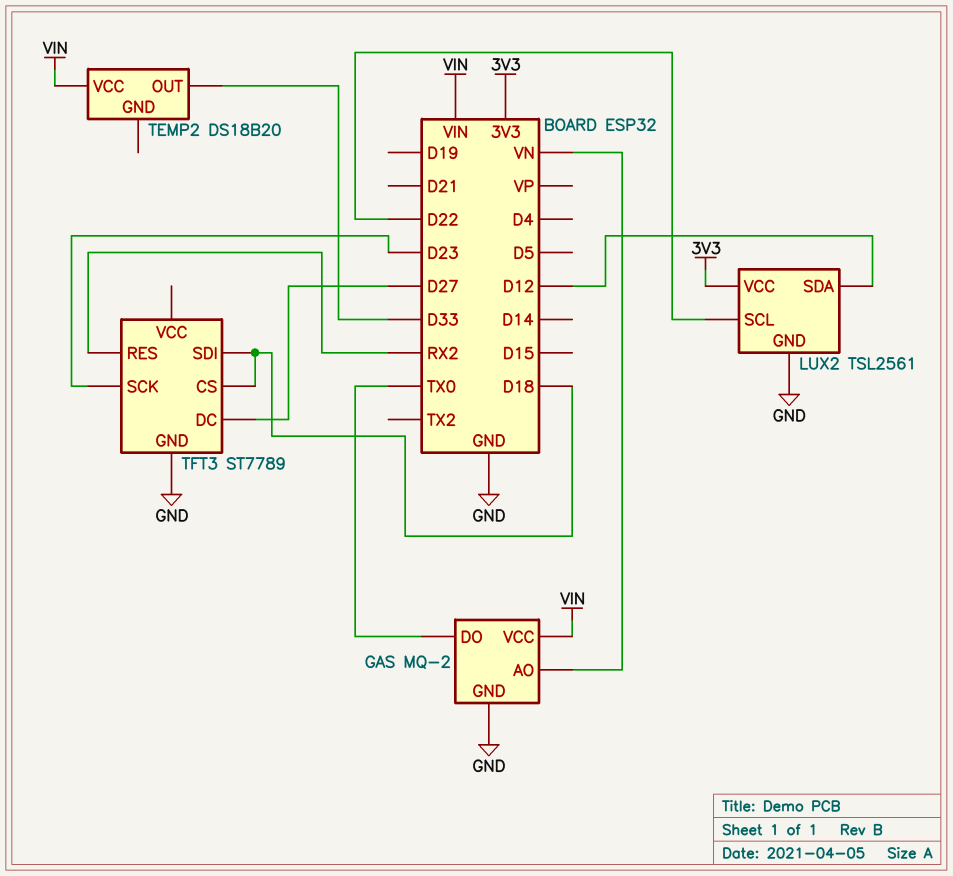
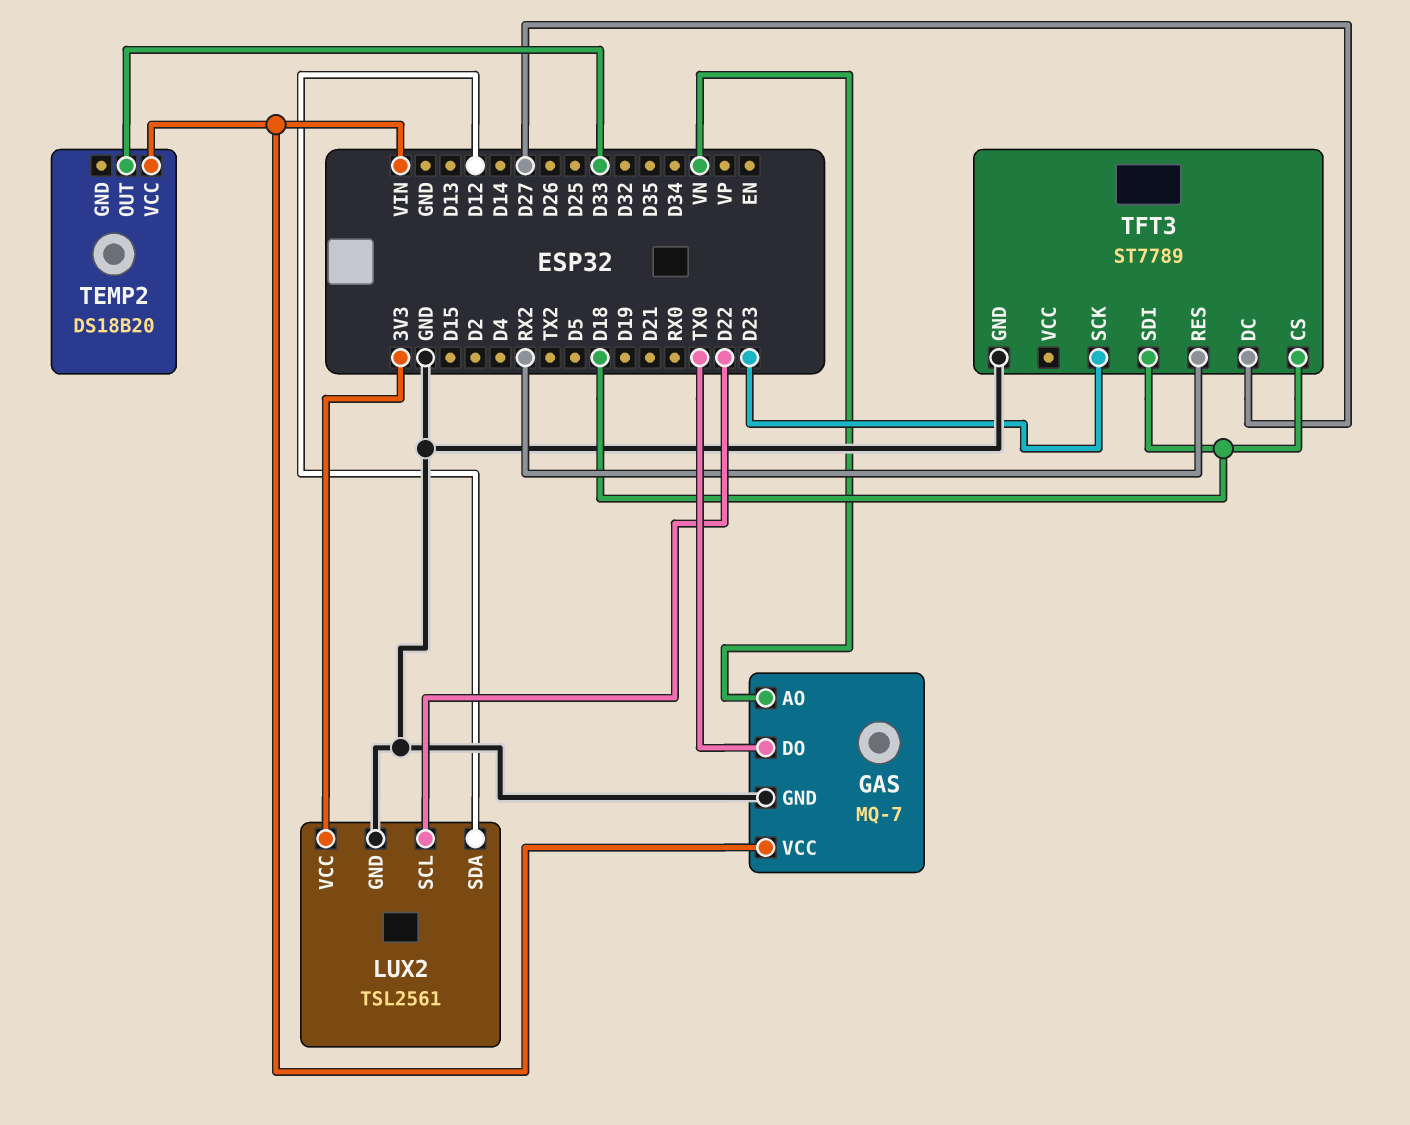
GAS: MQ-2 -> MQ-7

